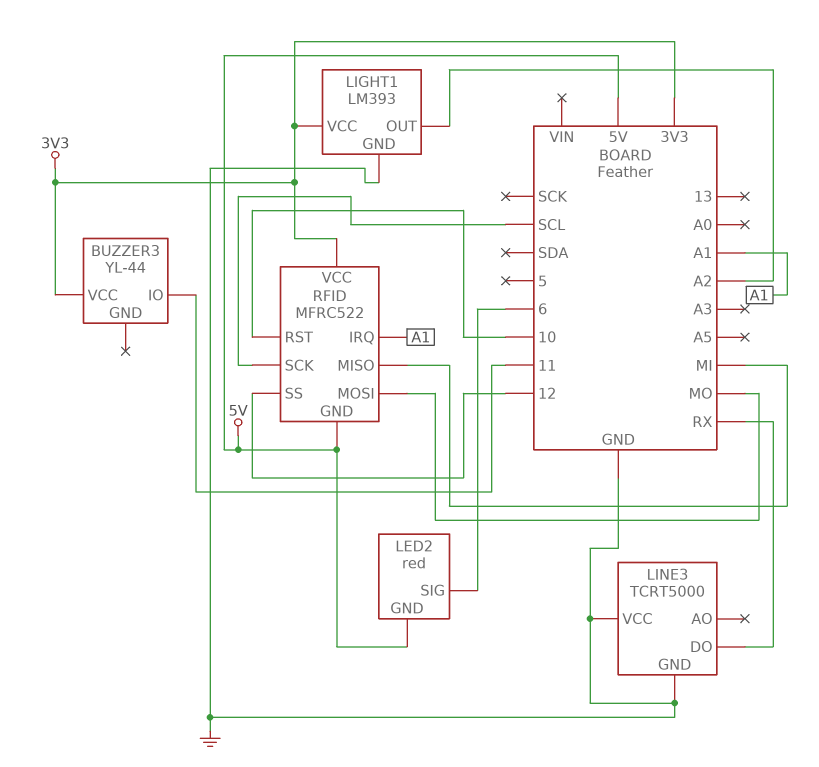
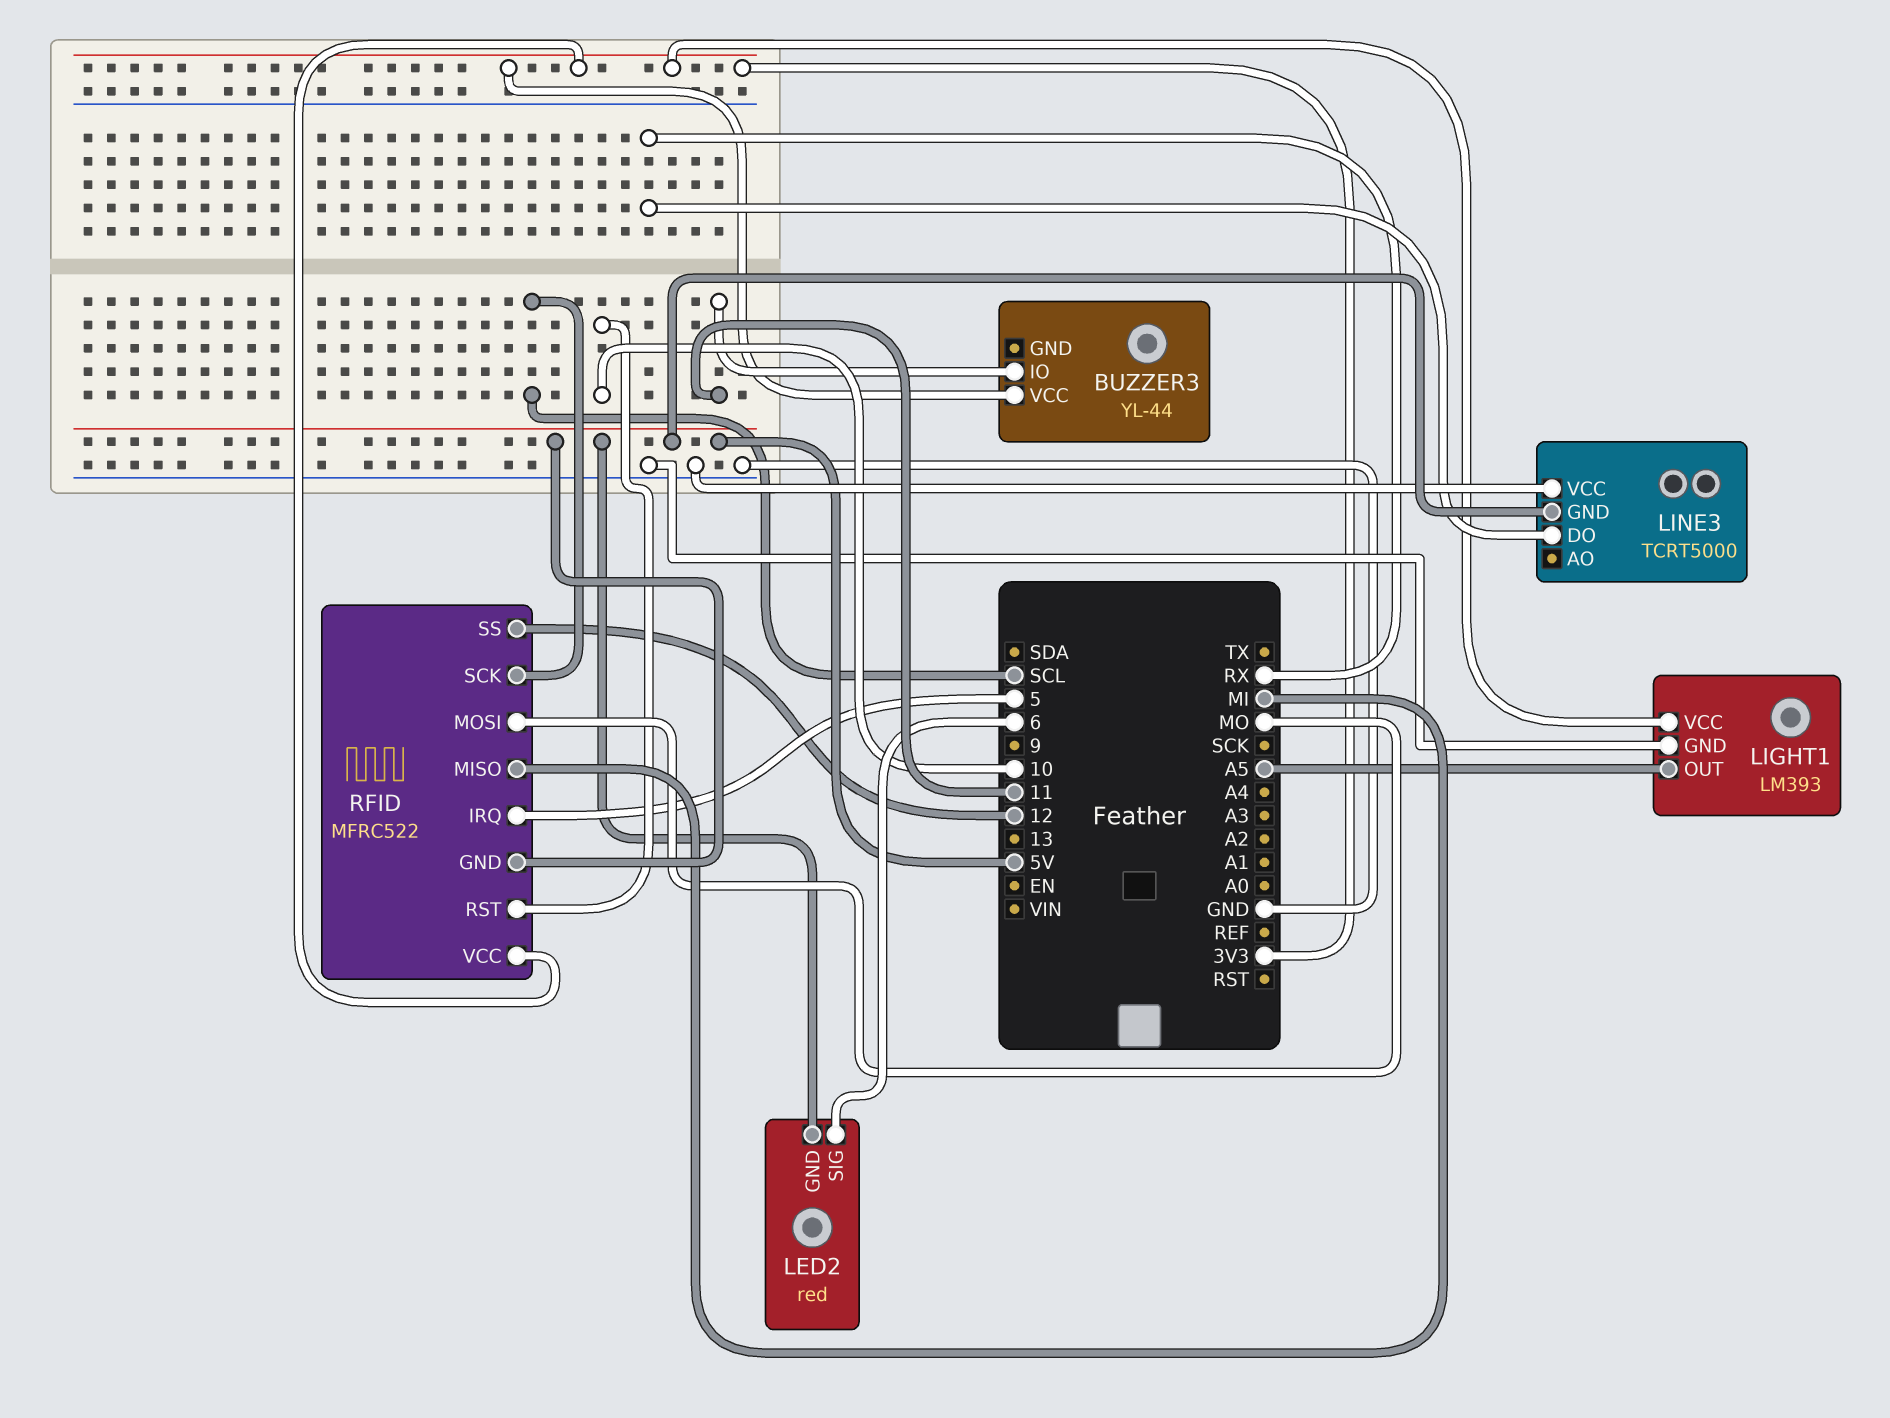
LIGHT1 pin OUT: A2 -> A5
LINE3 pin GND: GND -> 5V
RFID pin IRQ: A1 -> 5

